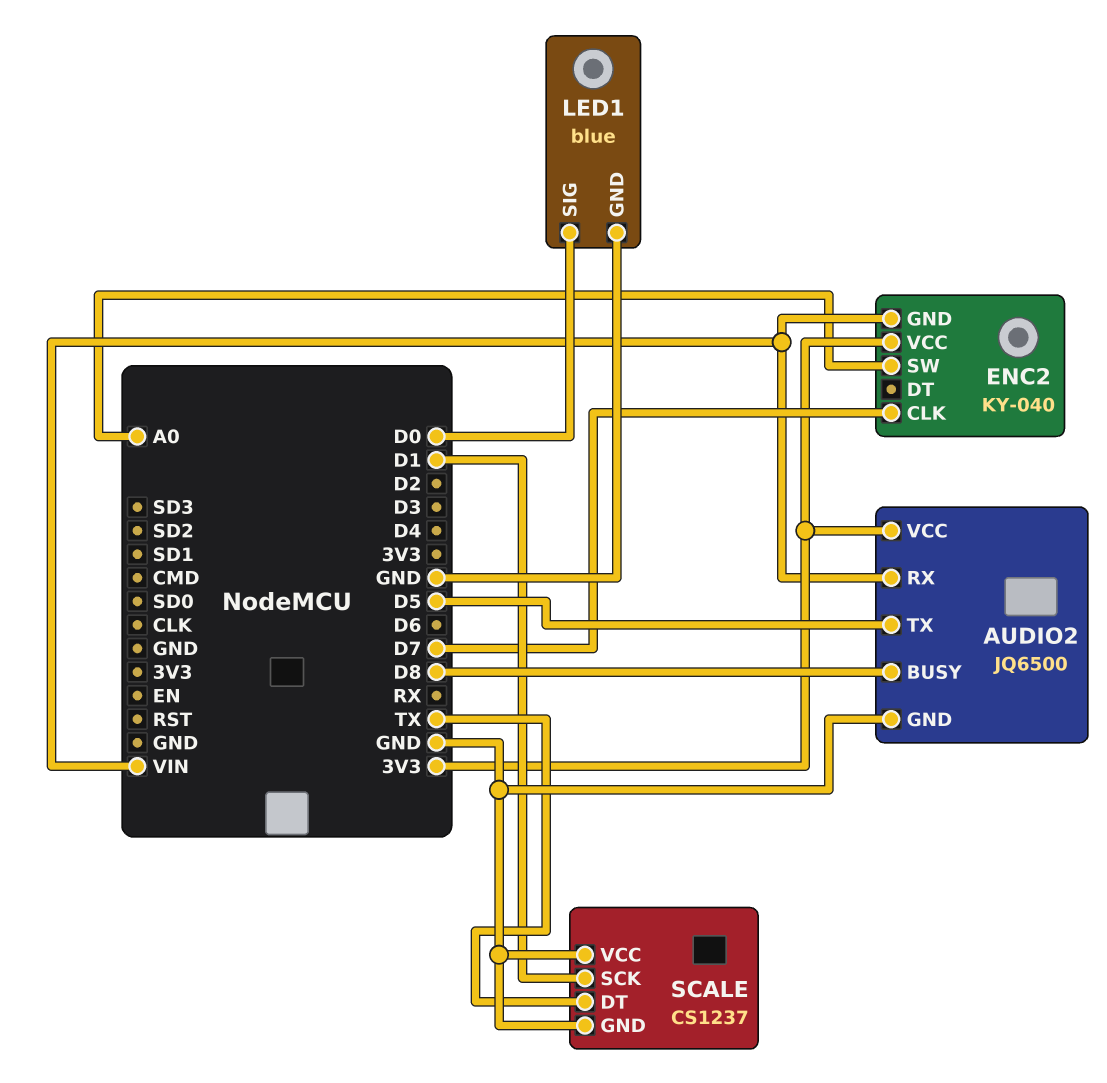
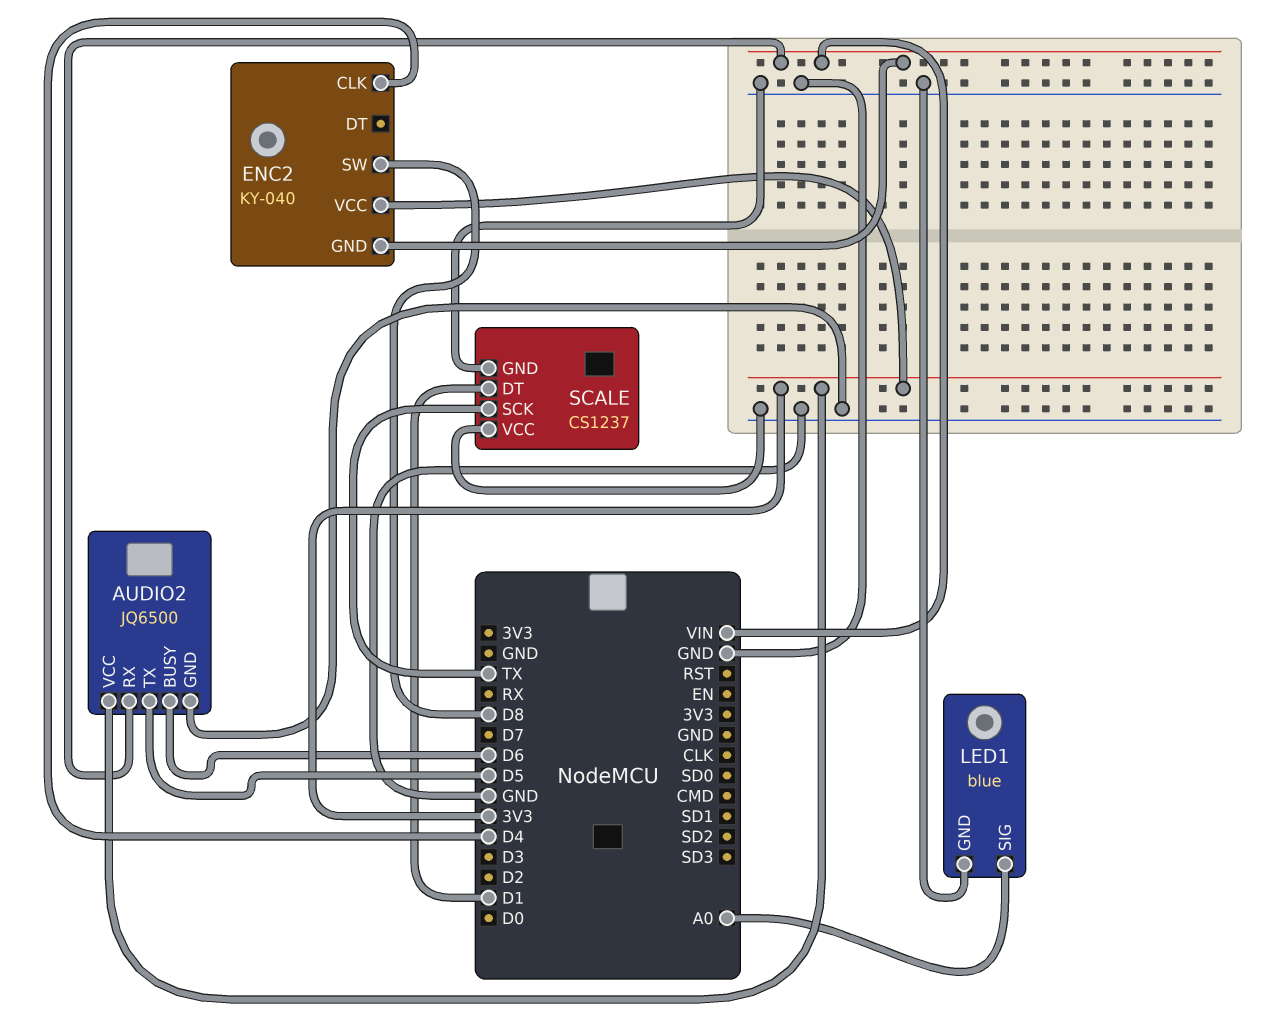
AUDIO2 pin BUSY: D8 -> D6
ENC2 pin CLK: D7 -> D4
ENC2 pin SW: A0 -> D8
LED1 pin SIG: D0 -> A0
SCALE pin DT: TX -> D1
SCALE pin SCK: D1 -> TX

